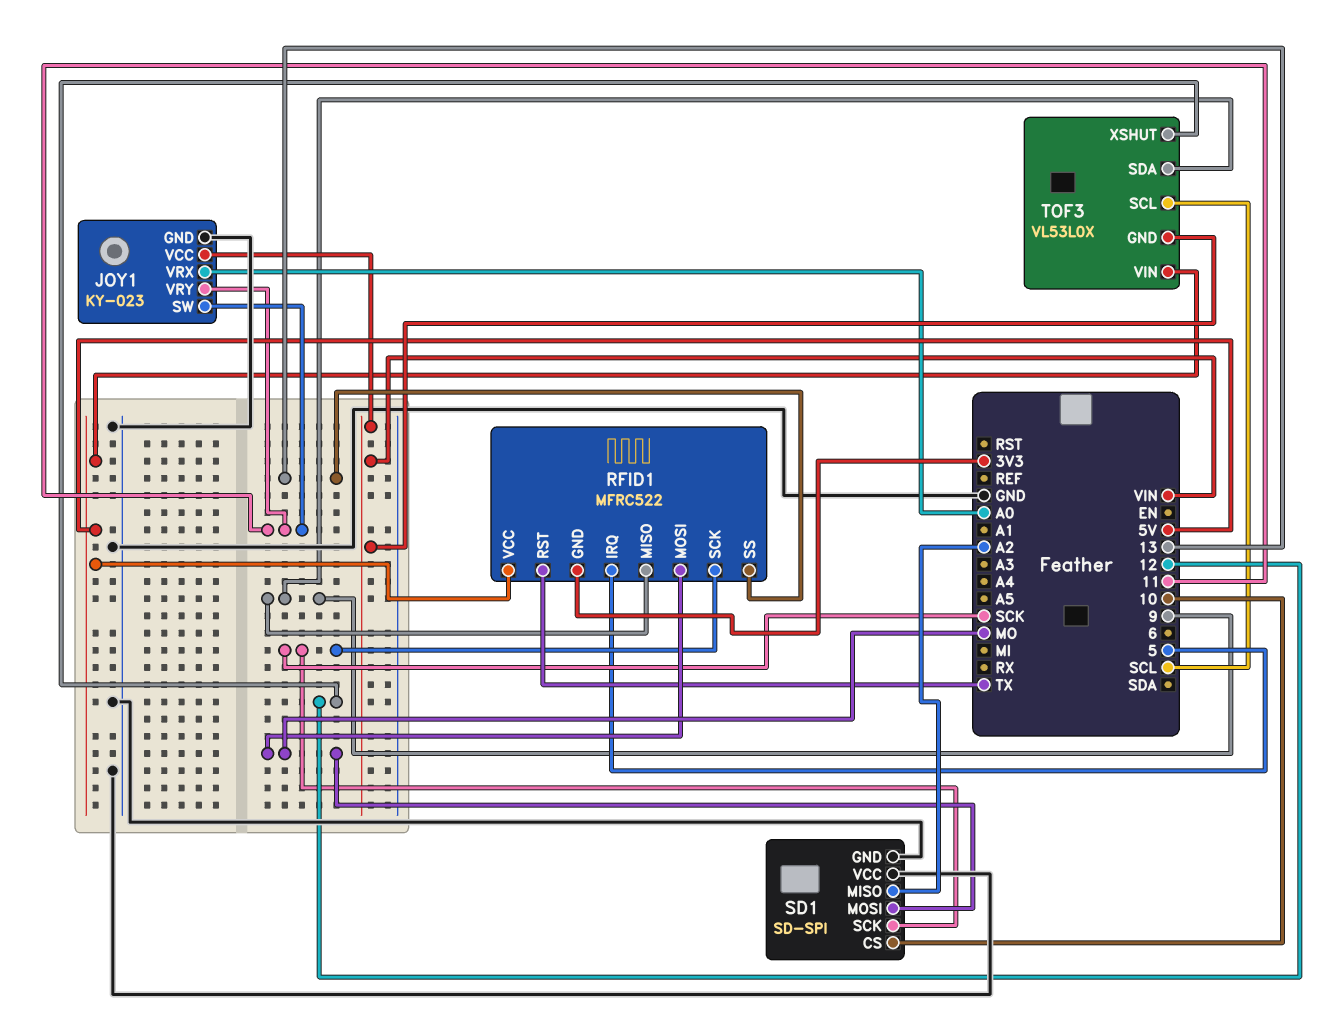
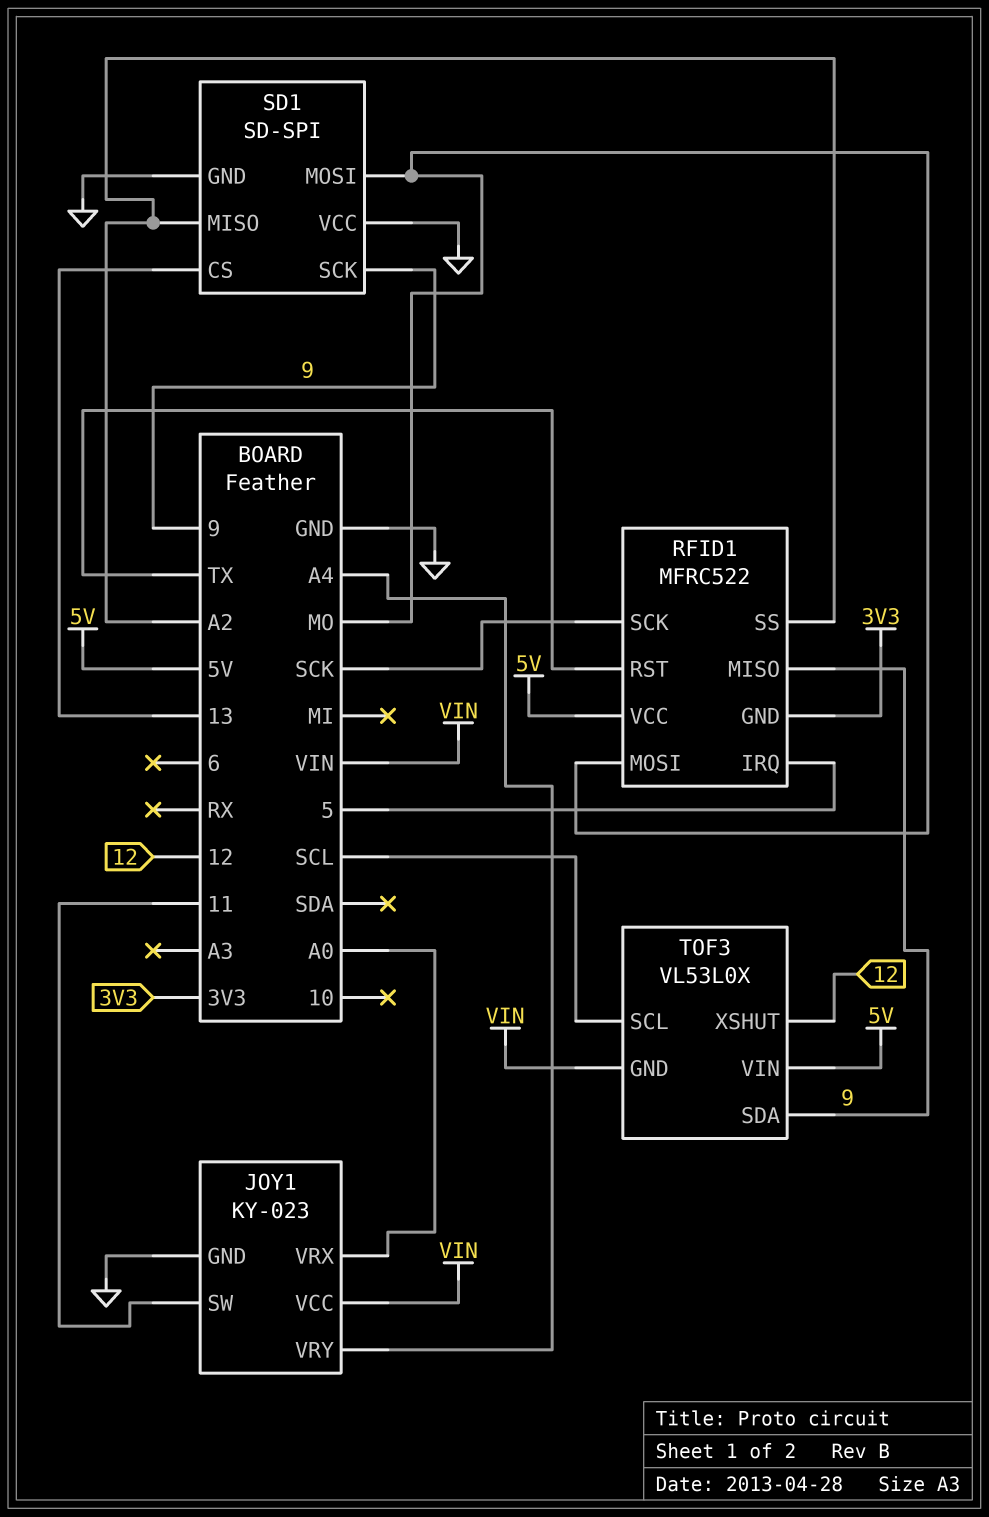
JOY1 pin VRY: 11 -> A4
RFID1 pin SS: 13 -> A2
SD1 pin CS: 10 -> 13
SD1 pin SCK: SCK -> 9

